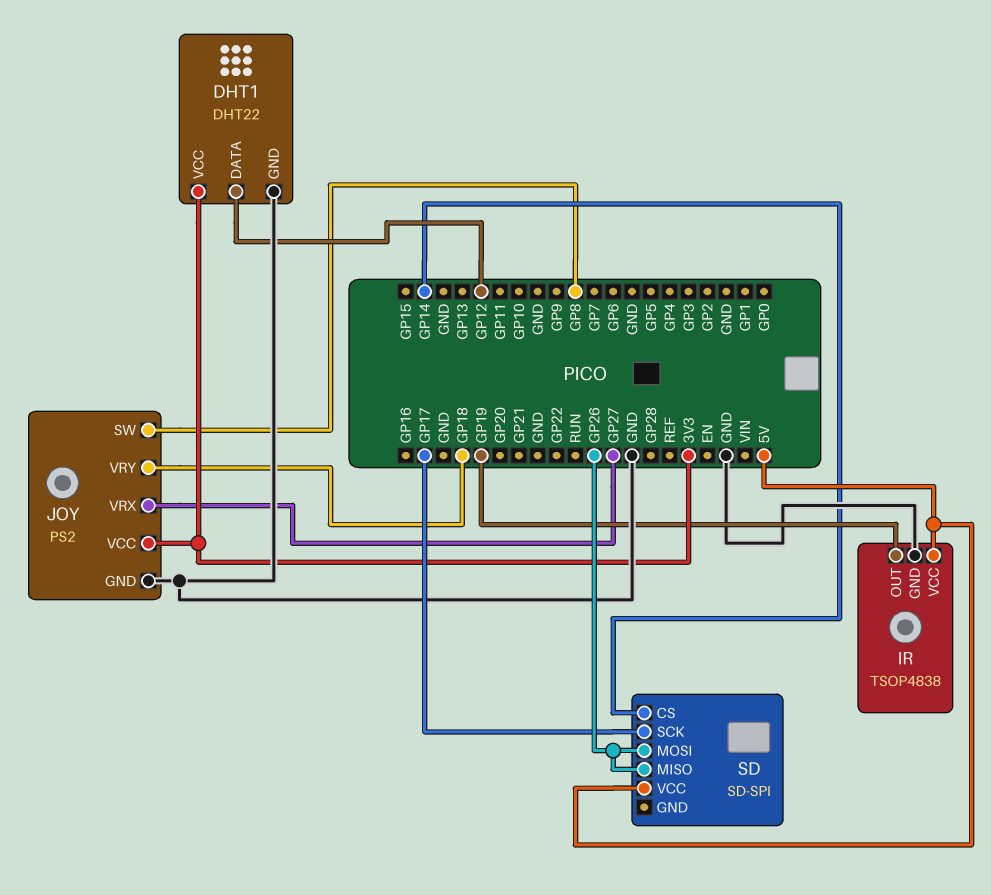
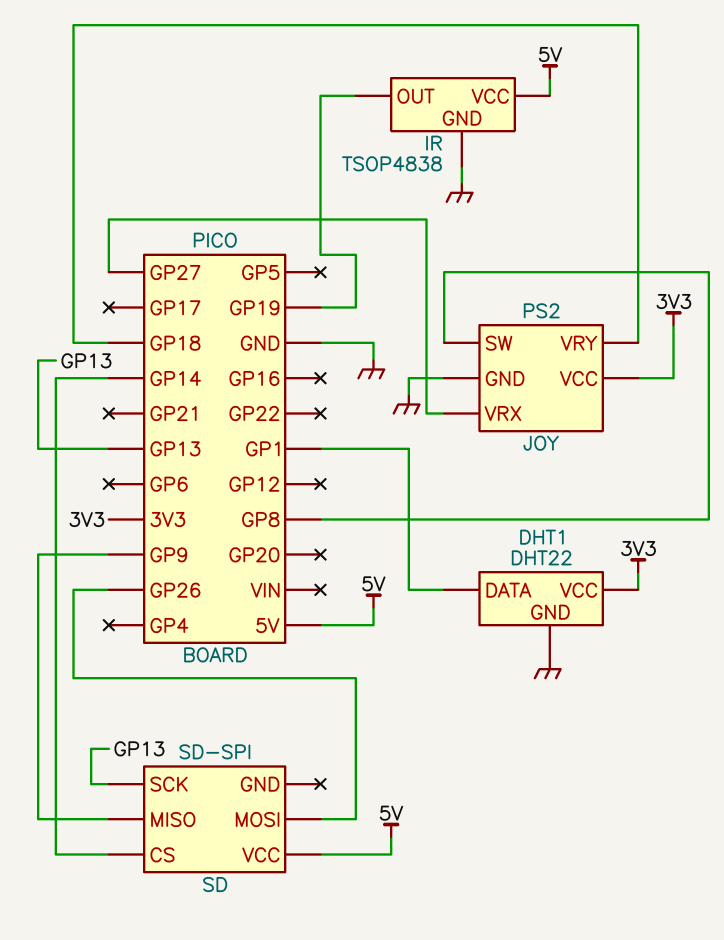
DHT1 pin DATA: GP12 -> GP1
SD pin MISO: GP26 -> GP9
SD pin SCK: GP17 -> GP13

